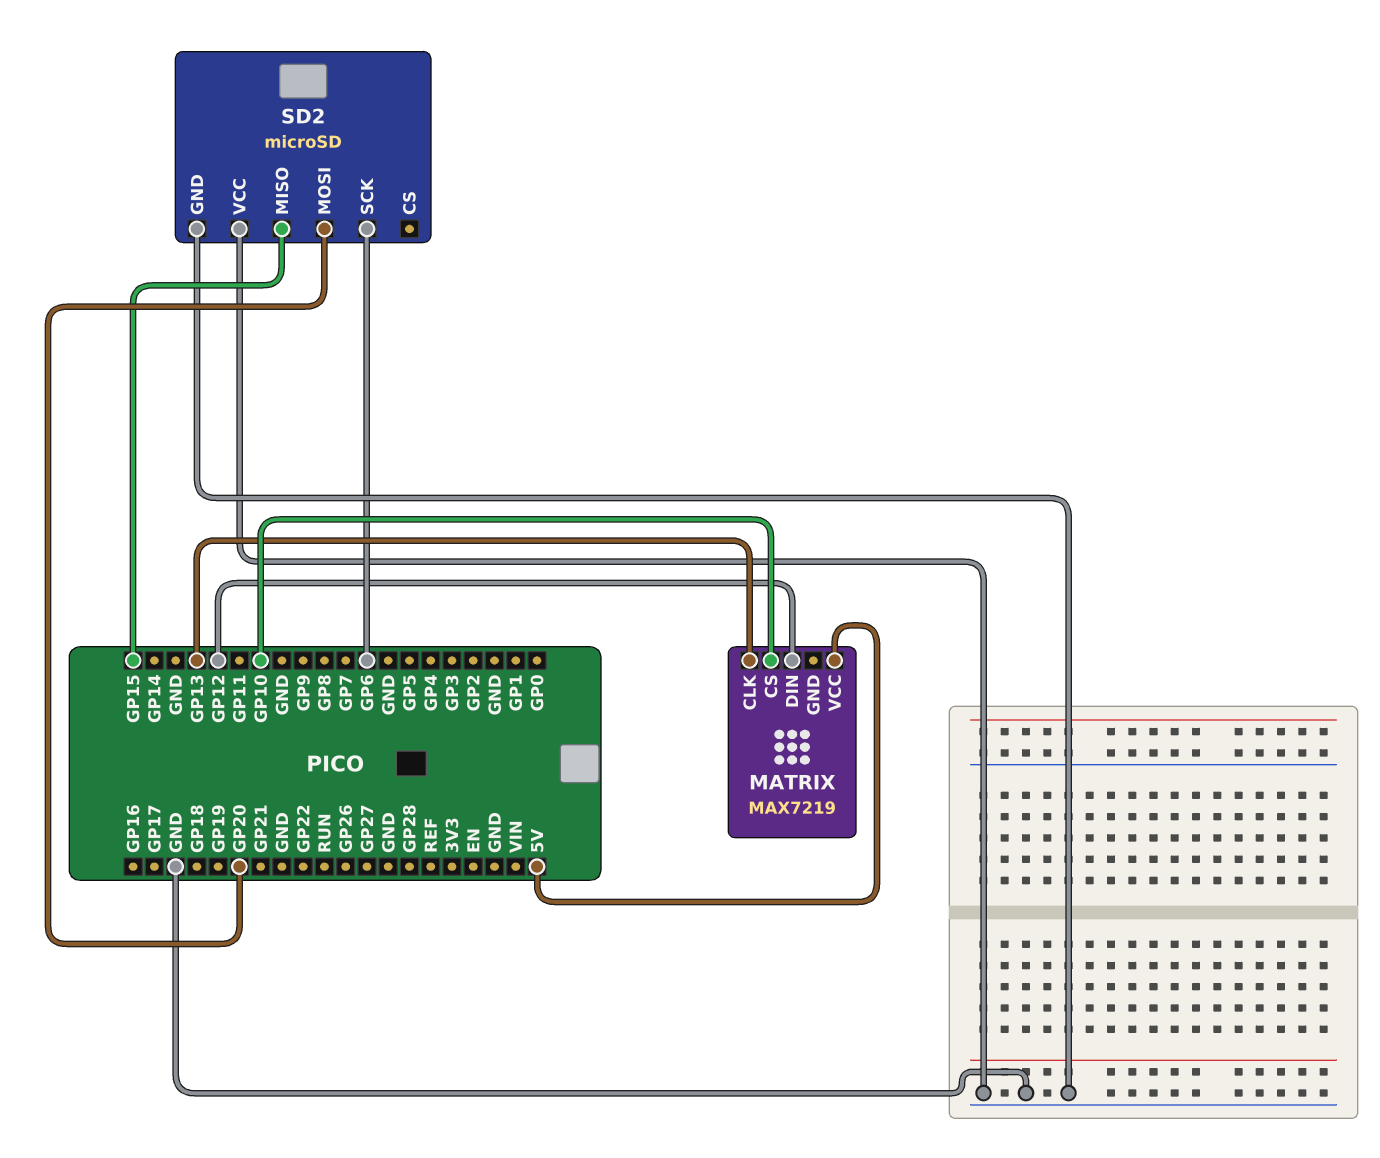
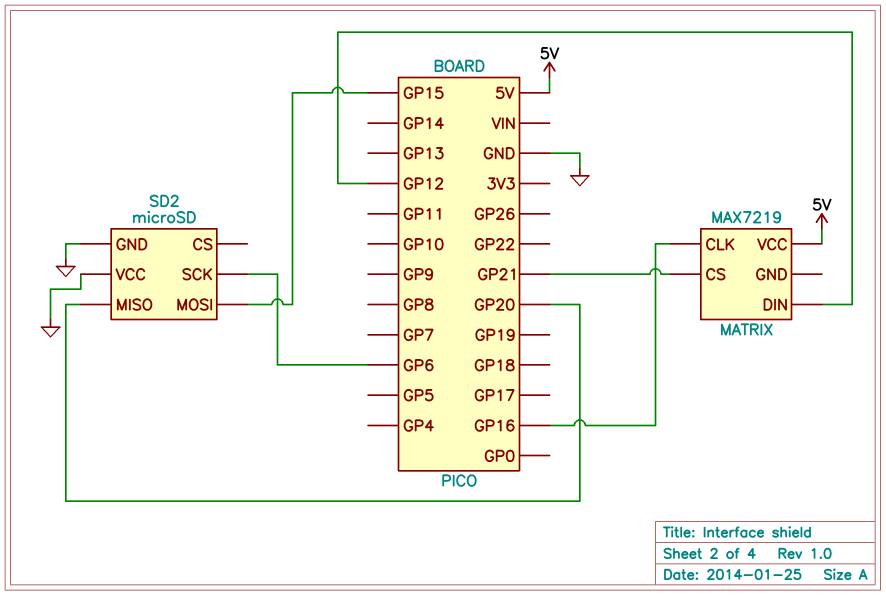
MATRIX pin CLK: GP13 -> GP16
MATRIX pin CS: GP10 -> GP21
SD2 pin MISO: GP15 -> GP20
SD2 pin MOSI: GP20 -> GP15

